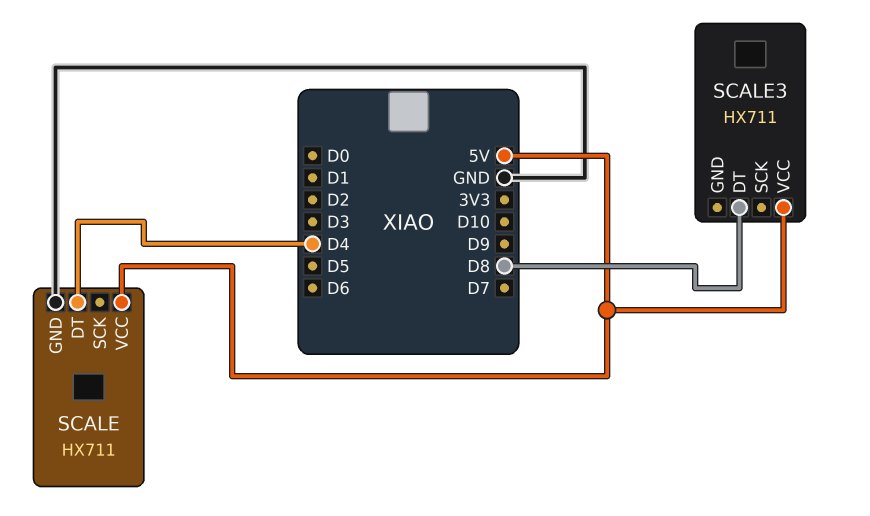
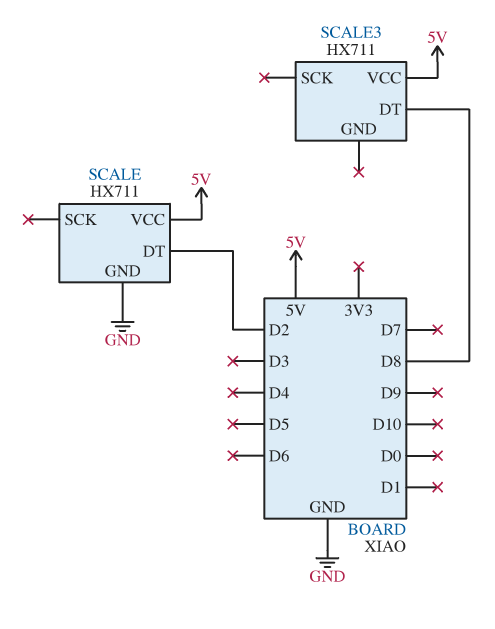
SCALE pin DT: D4 -> D2

